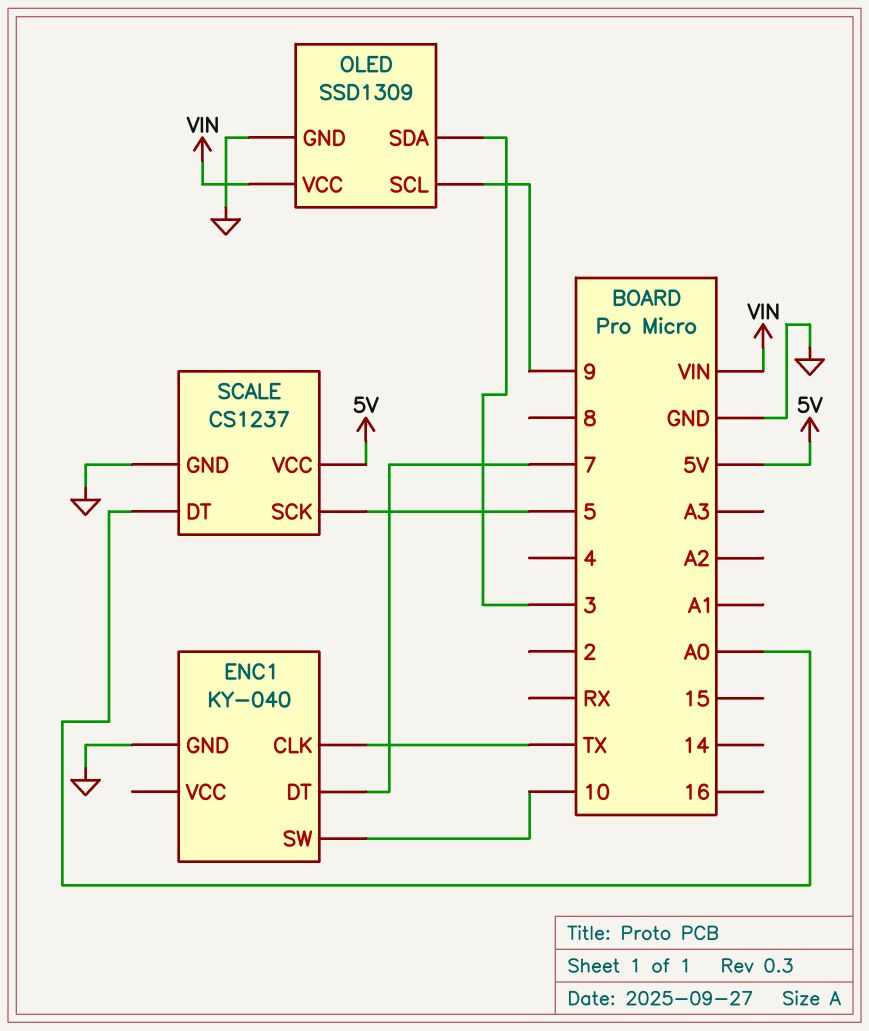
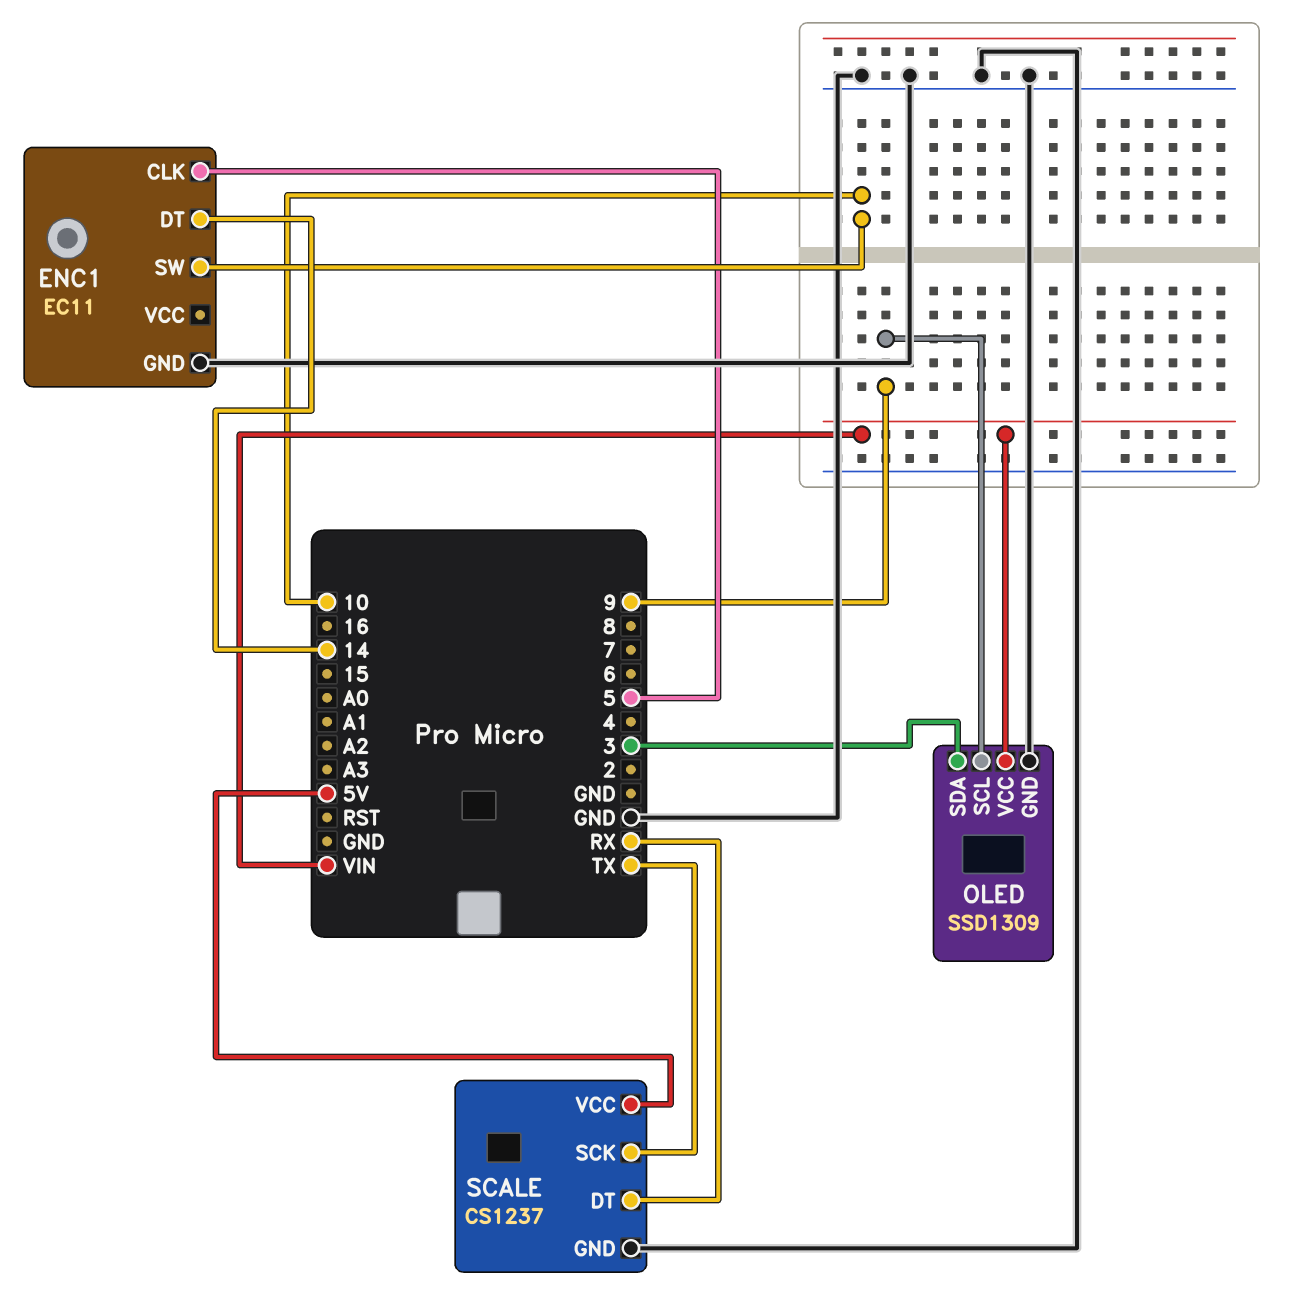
ENC1: KY-040 -> EC11
ENC1 pin CLK: TX -> 5
ENC1 pin DT: 7 -> 14
SCALE pin DT: A0 -> RX
SCALE pin SCK: 5 -> TX

